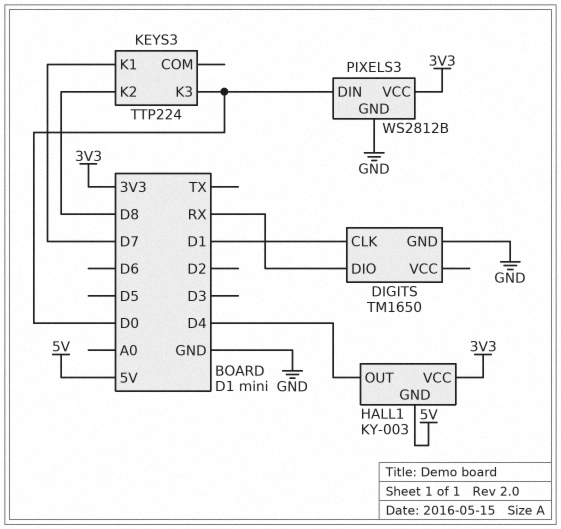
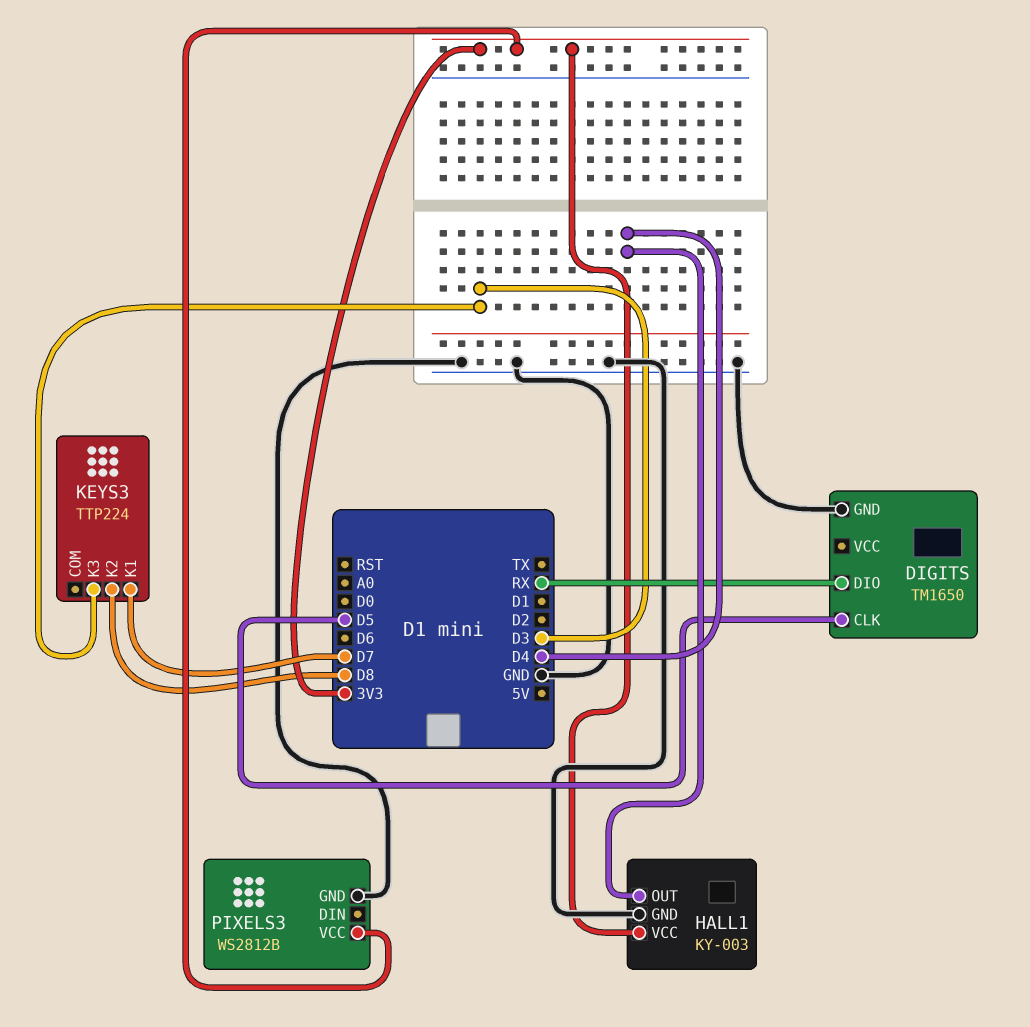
DIGITS pin CLK: D1 -> D5
HALL1 pin GND: 5V -> GND
KEYS3 pin K3: D0 -> D3
PIXELS3 pin DIN: D0 -> none

